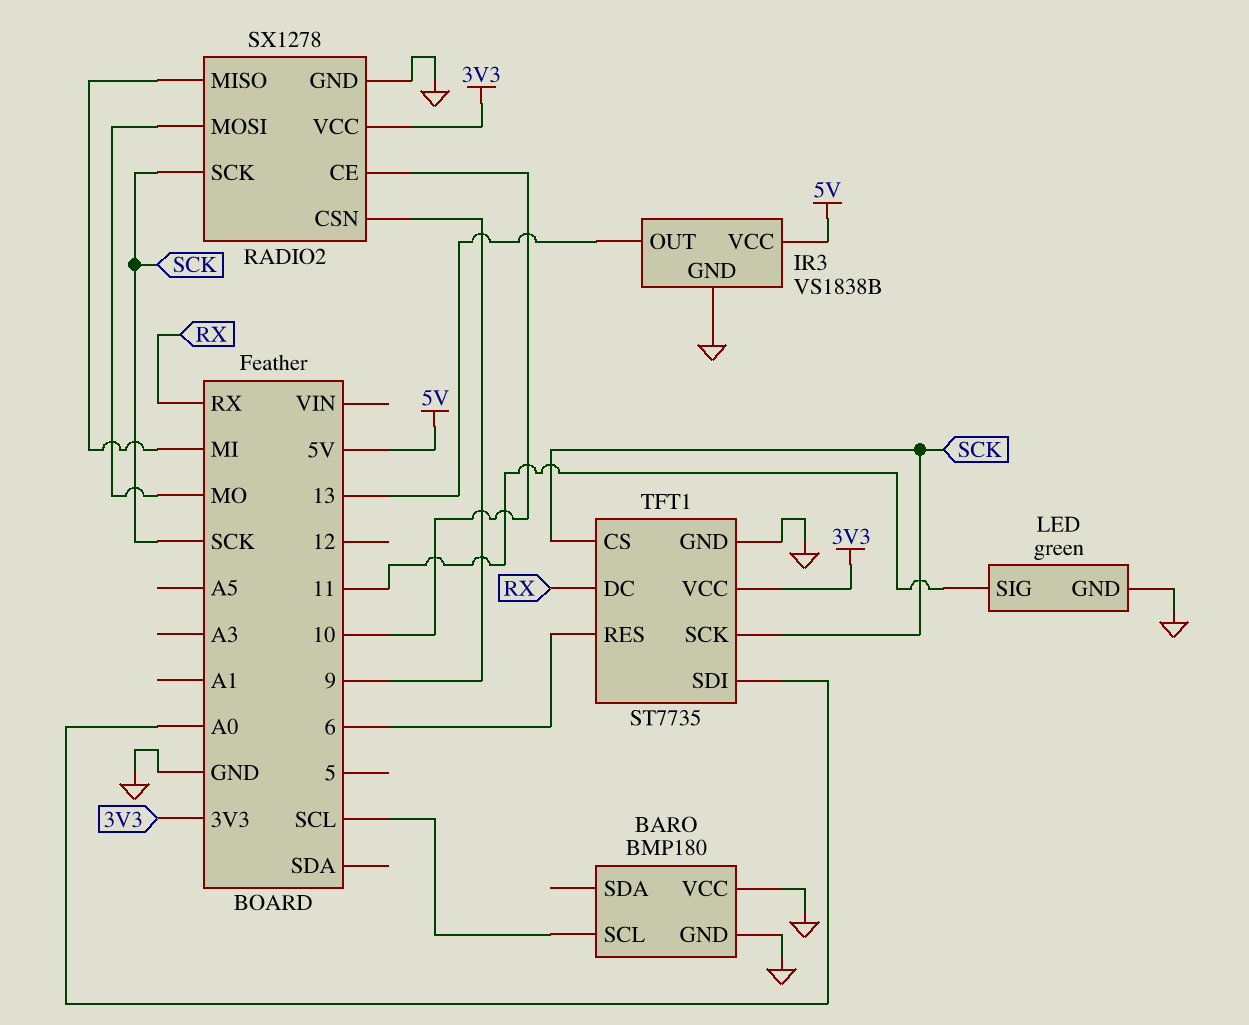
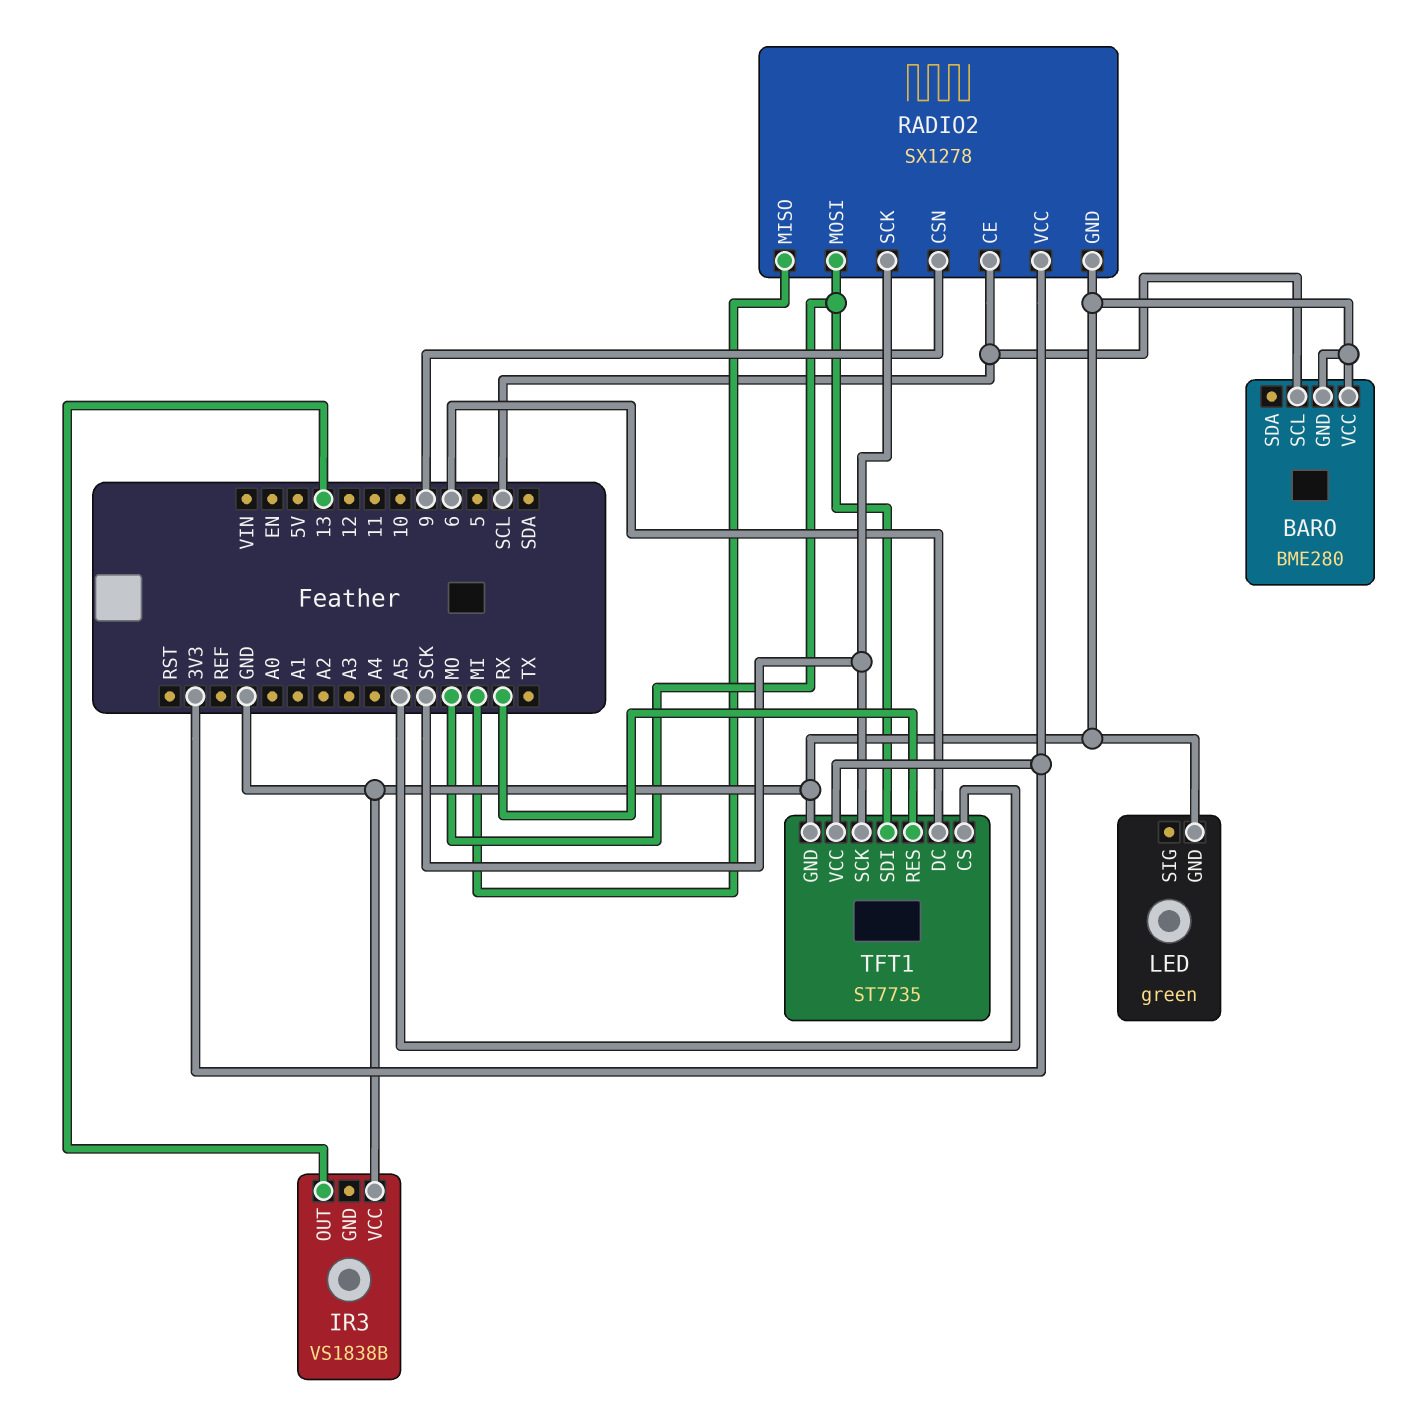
BARO: BMP180 -> BME280
IR3 pin GND: GND -> none
IR3 pin VCC: 5V -> GND
LED pin SIG: 11 -> none
RADIO2 pin CE: 10 -> SCL
TFT1 pin CS: SCK -> A5
TFT1 pin DC: RX -> 6
TFT1 pin RES: 6 -> RX
TFT1 pin SDI: A0 -> MO

